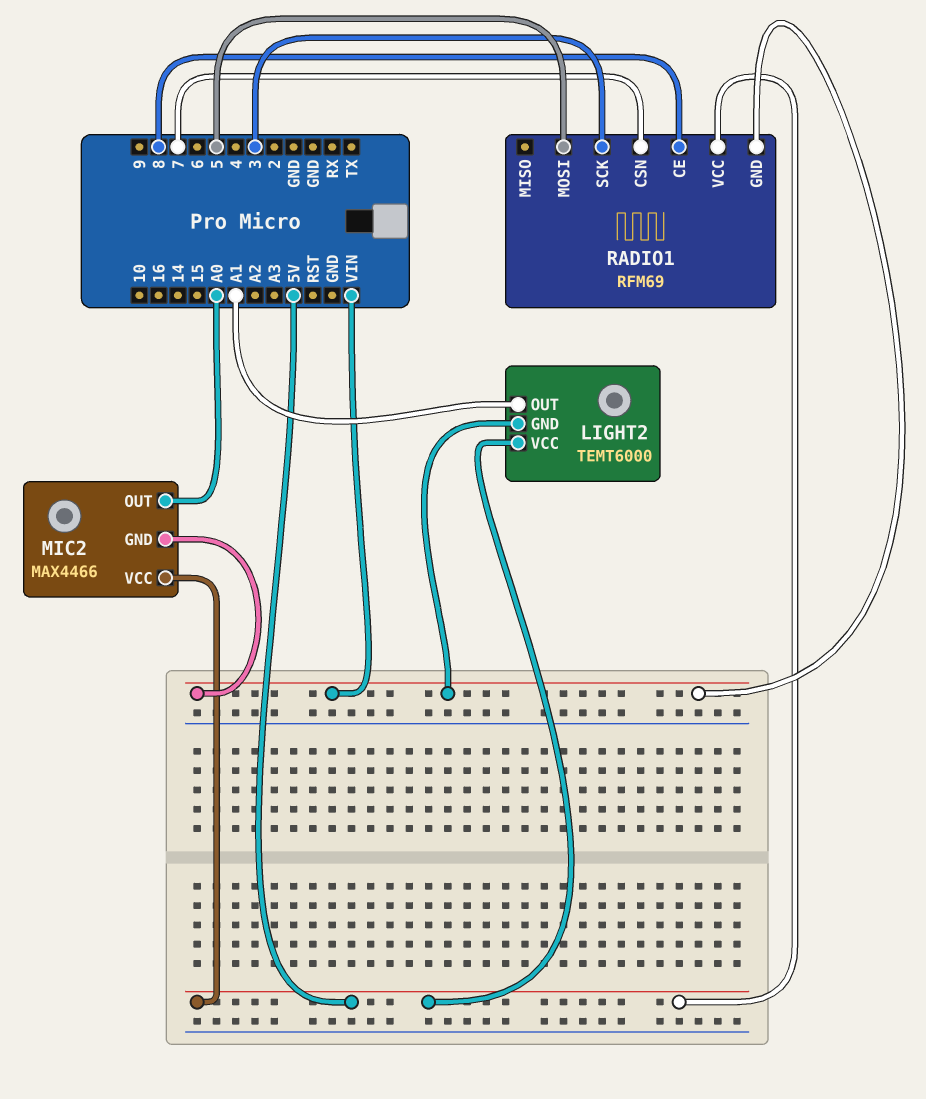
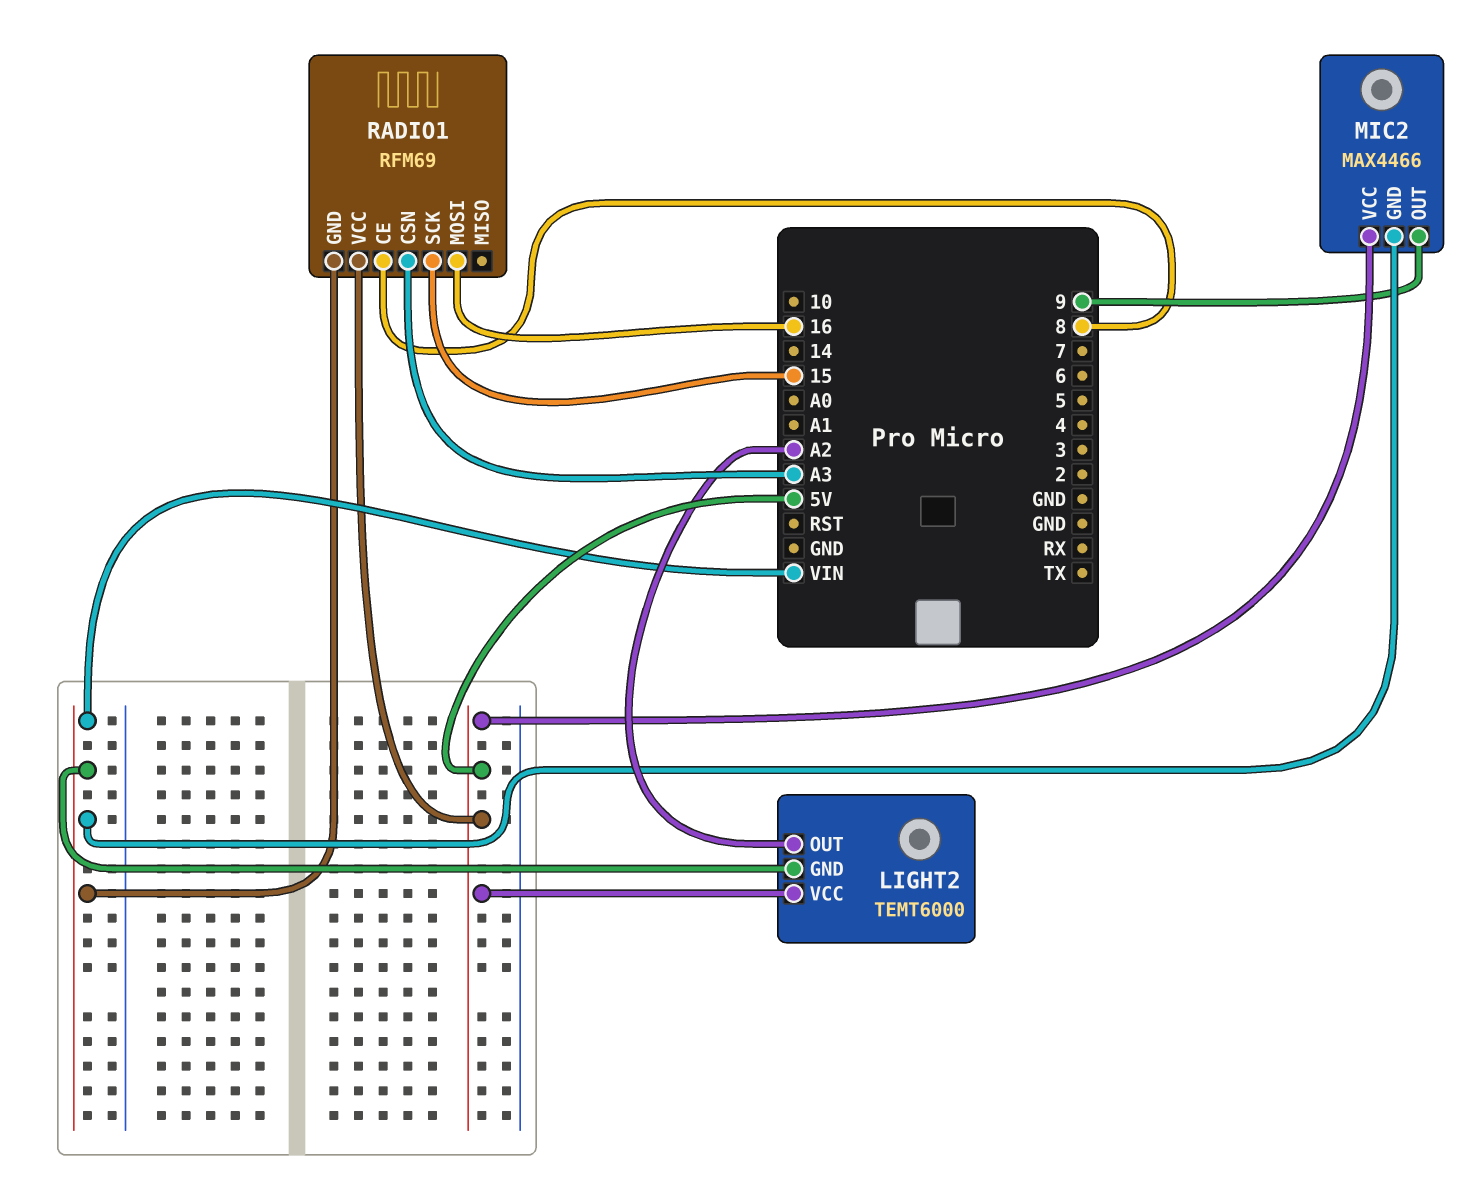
LIGHT2 pin OUT: A1 -> A2
MIC2 pin OUT: A0 -> 9
RADIO1 pin CSN: 7 -> A3
RADIO1 pin MOSI: 5 -> 16
RADIO1 pin SCK: 3 -> 15

